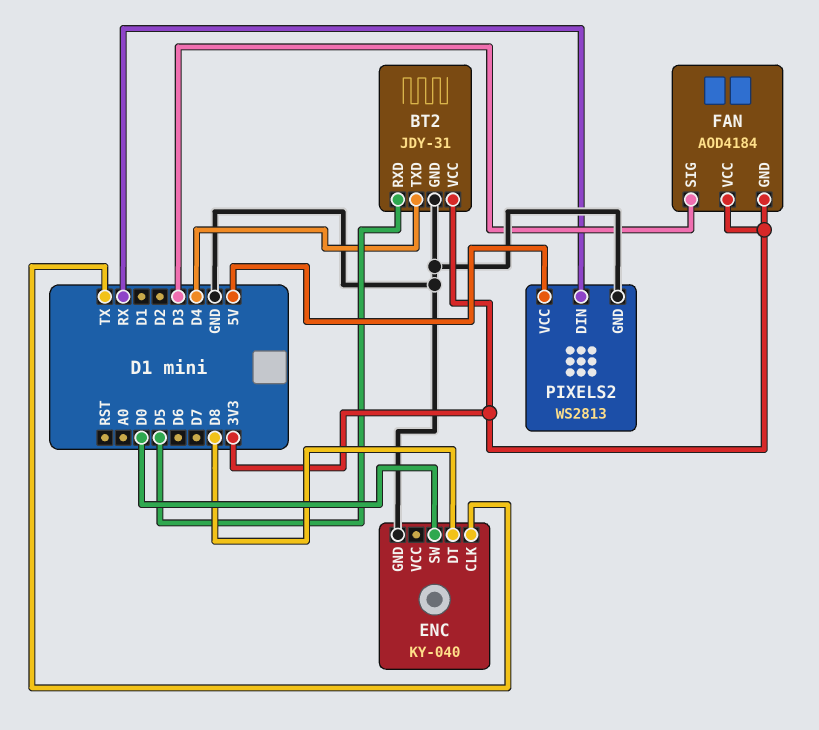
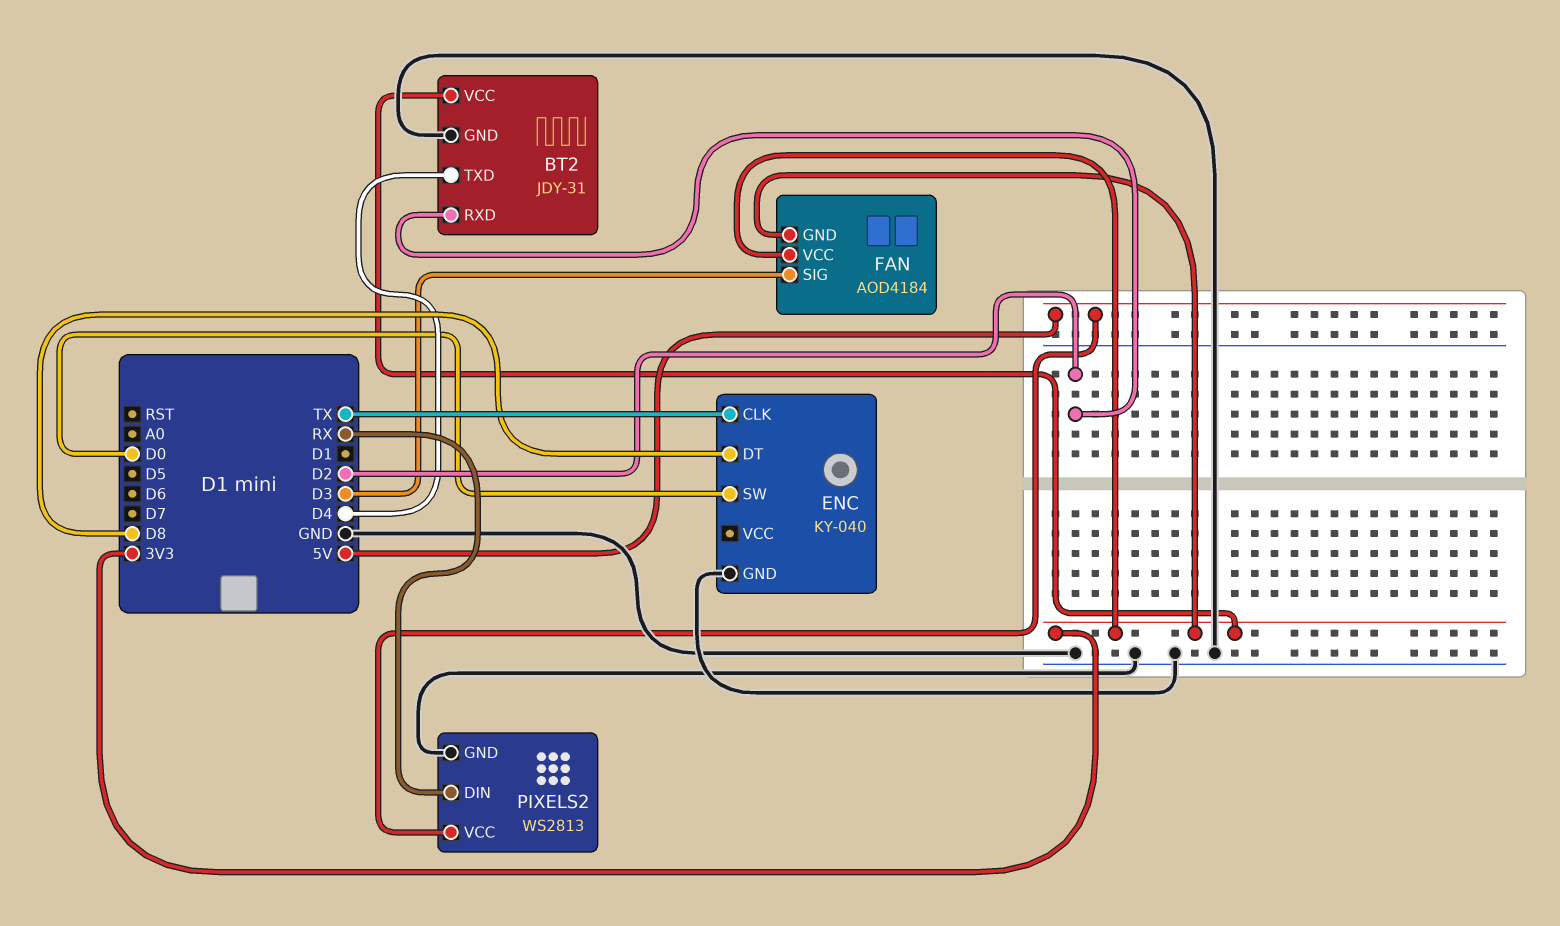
BT2 pin RXD: D5 -> D2

